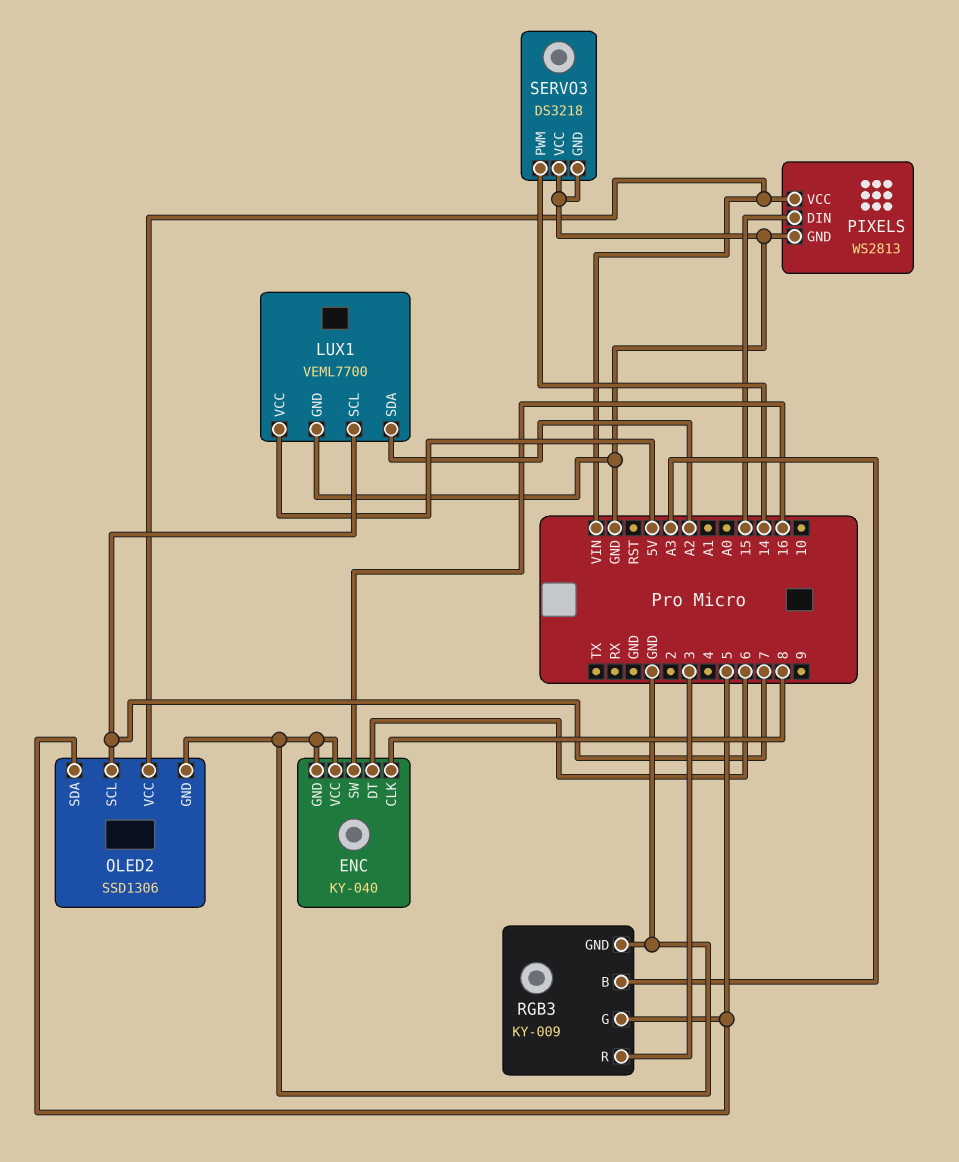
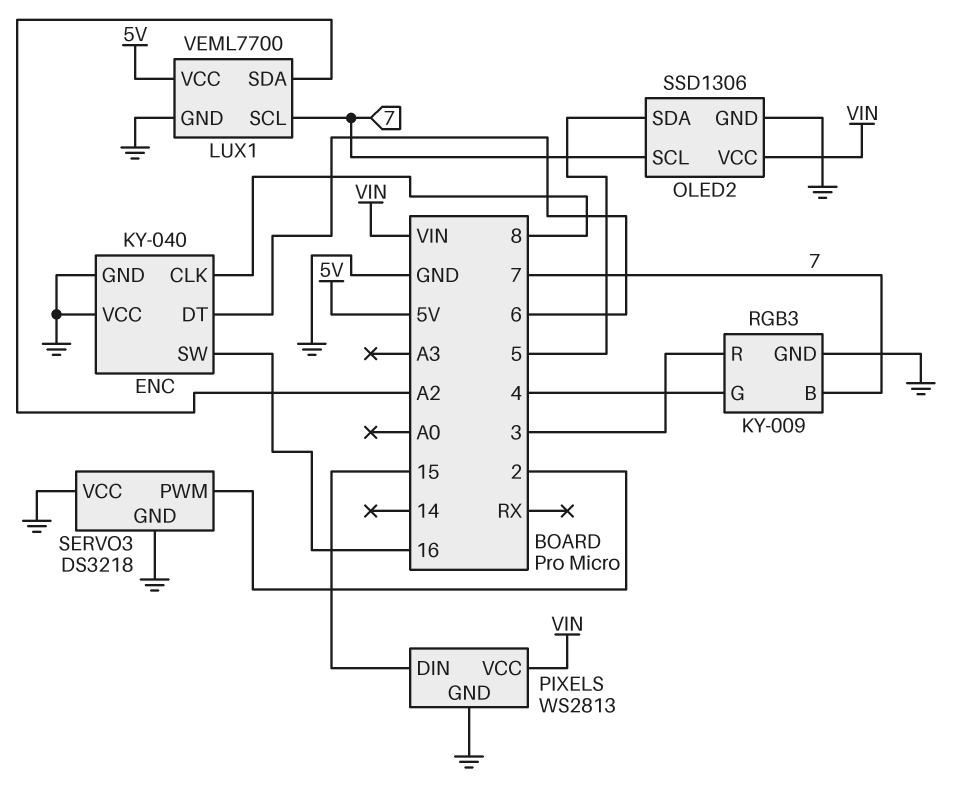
RGB3 pin B: A3 -> 7
RGB3 pin G: 5 -> 4
SERVO3 pin PWM: 14 -> 2

